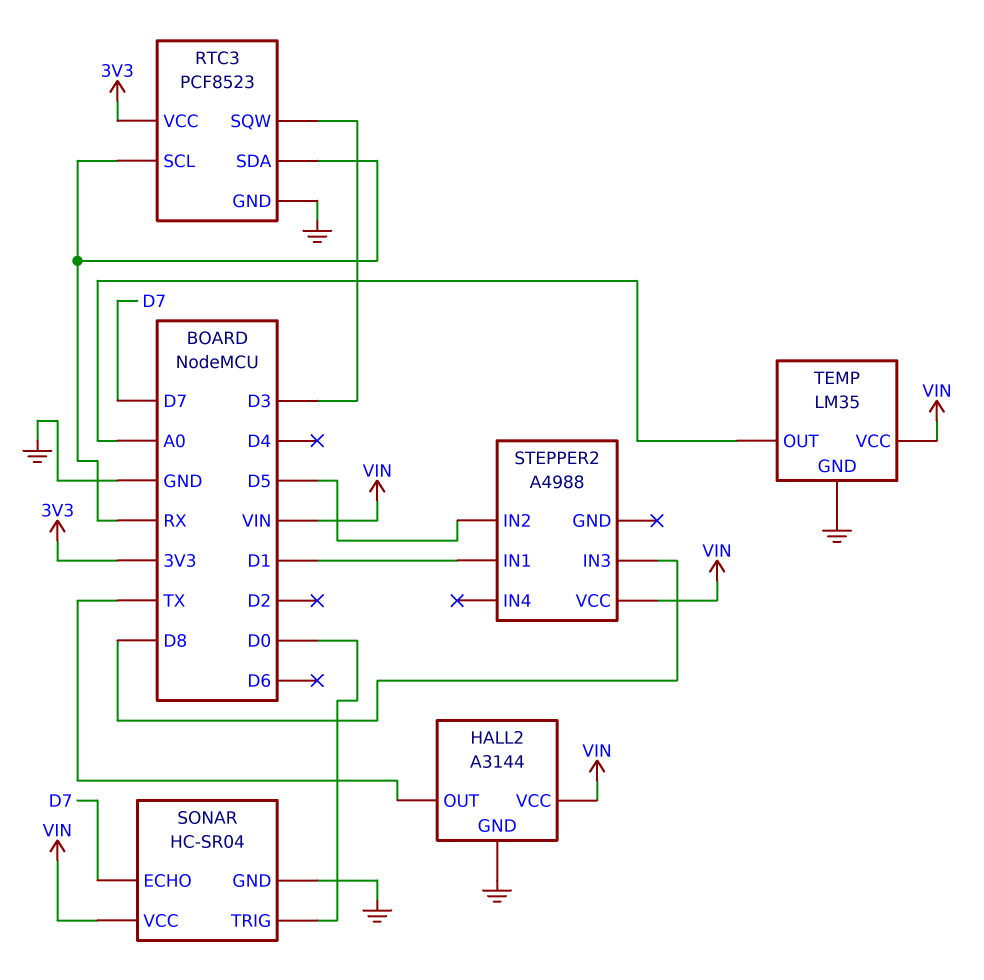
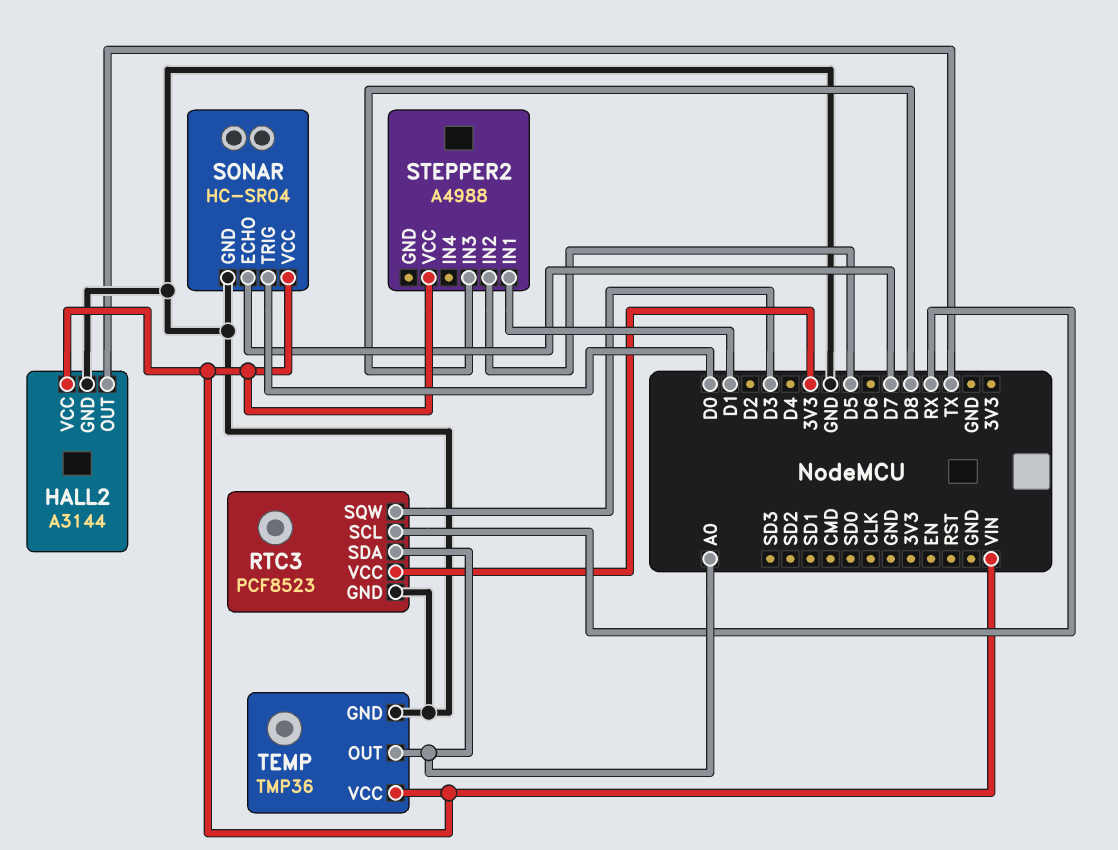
RTC3 pin SDA: RX -> A0
TEMP: LM35 -> TMP36

